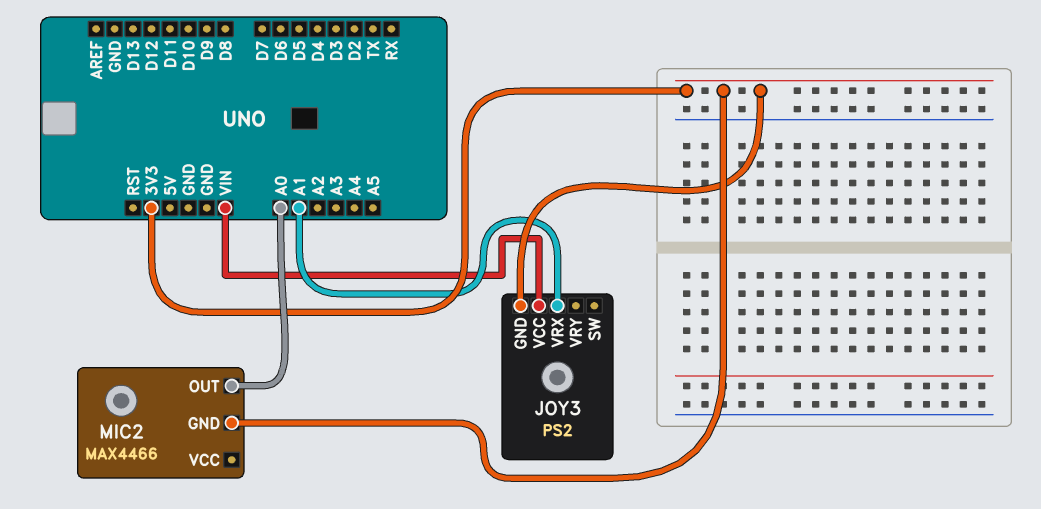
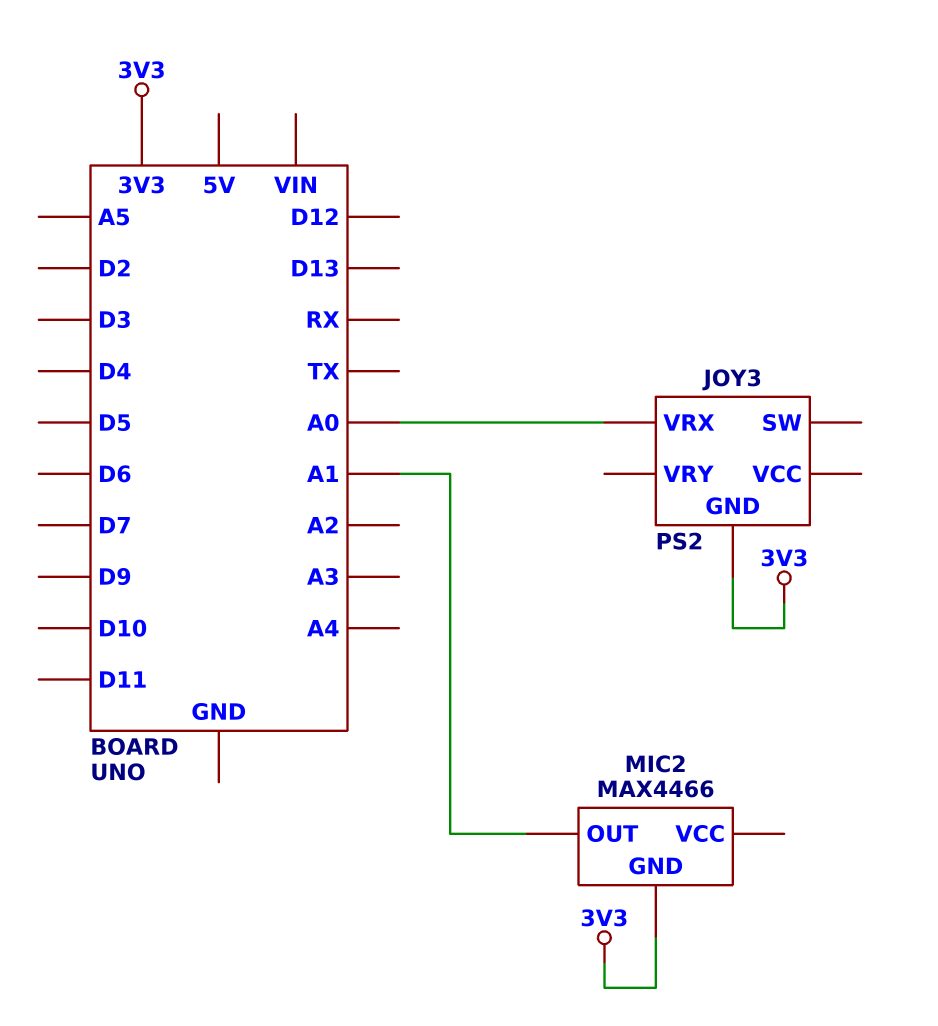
JOY3 pin VCC: VIN -> none
JOY3 pin VRX: A1 -> A0
MIC2 pin OUT: A0 -> A1

